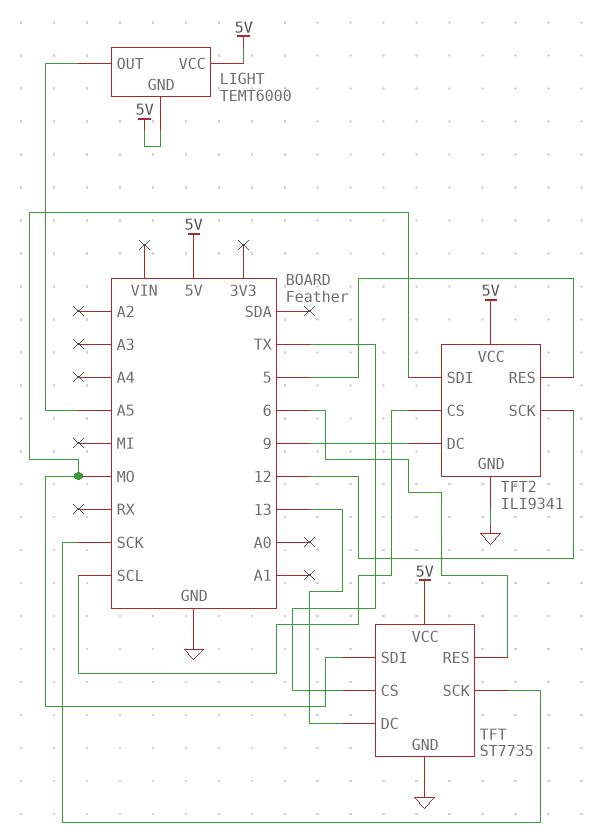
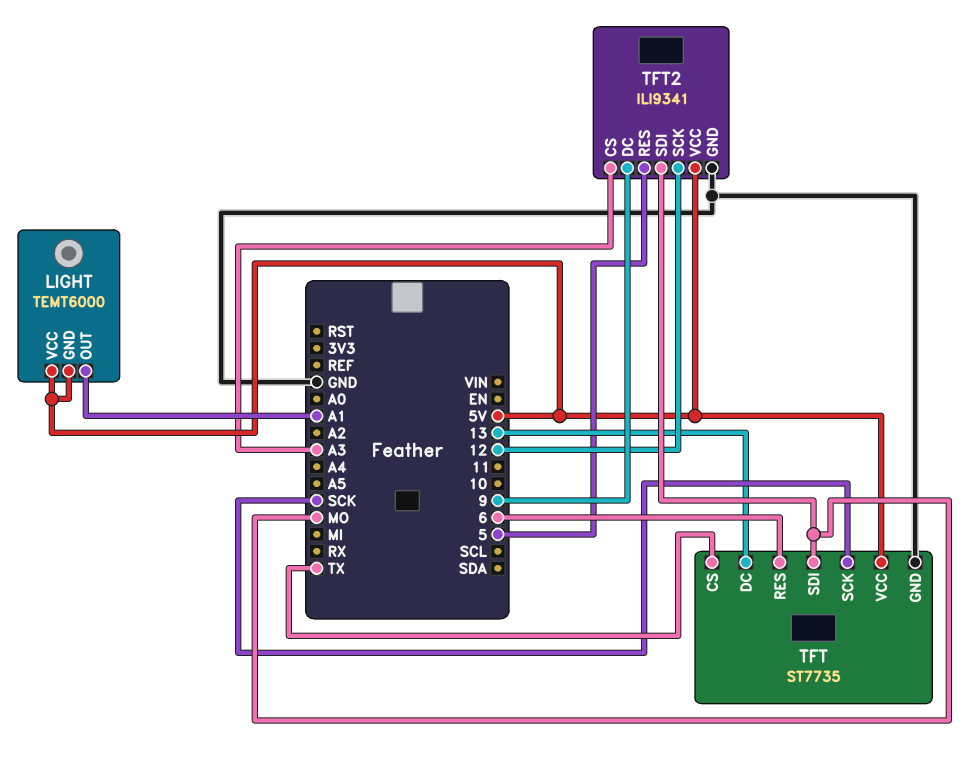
LIGHT pin OUT: A5 -> A1
TFT2 pin CS: SCL -> A3

